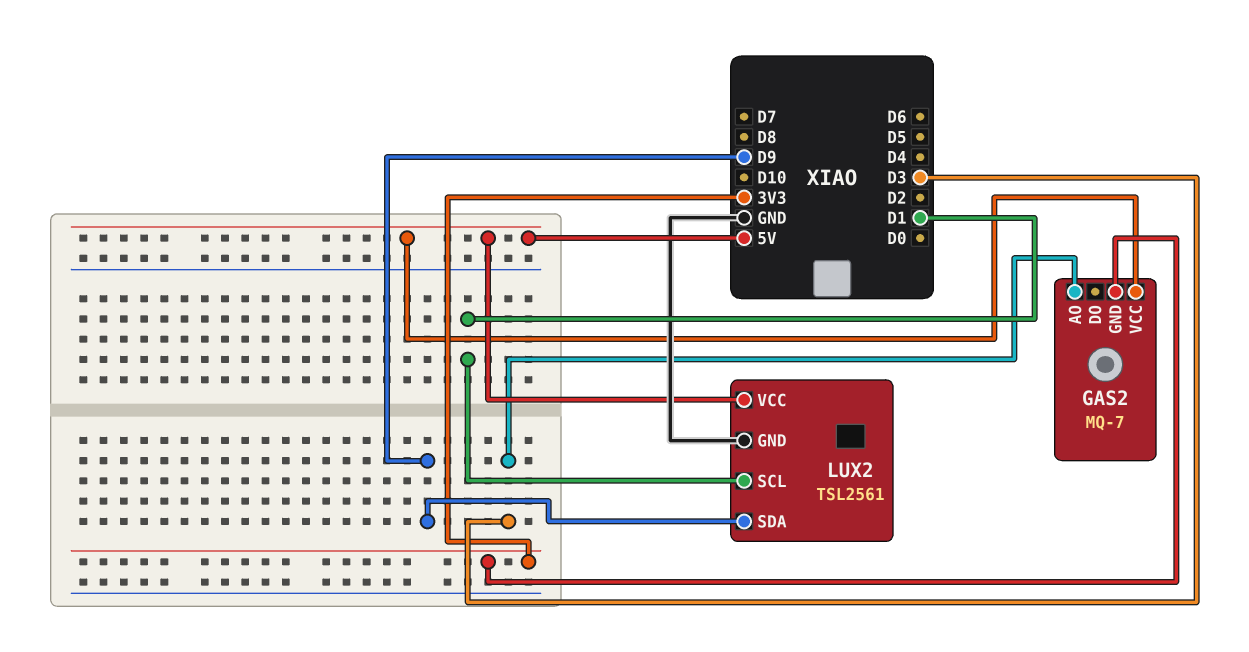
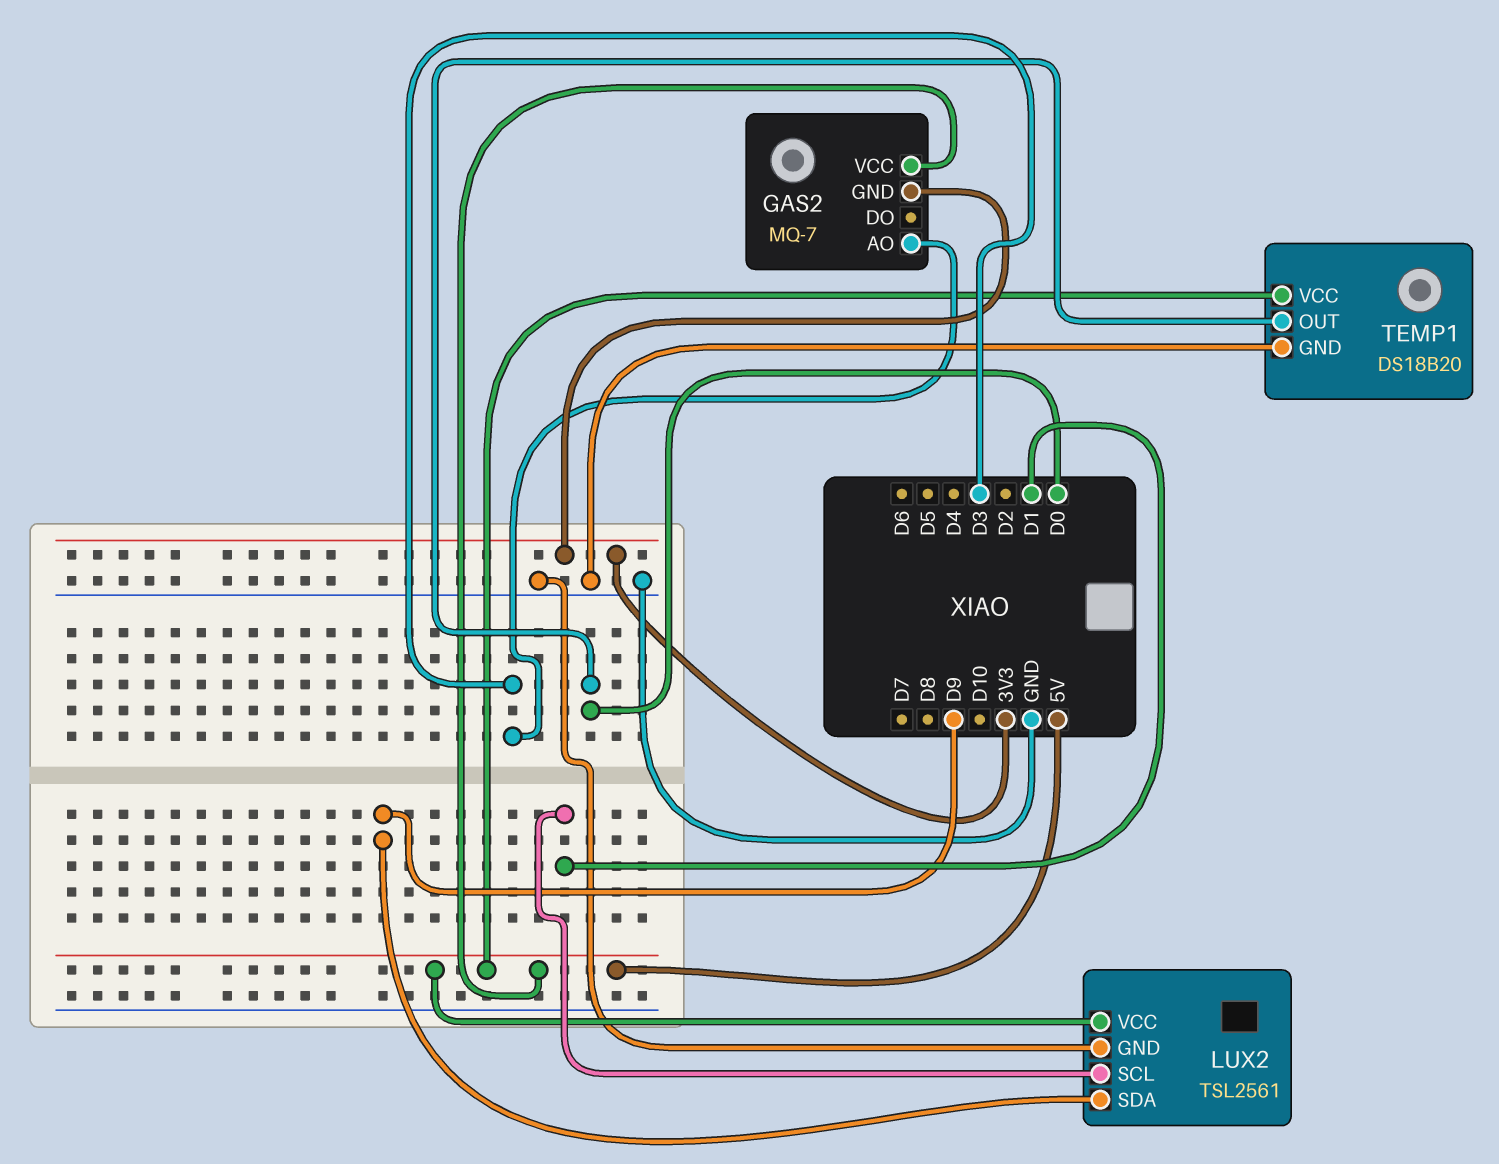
TEMP1: none -> DS18B20
TEMP1 pin GND: none -> GND
TEMP1 pin OUT: none -> D0
TEMP1 pin VCC: none -> 5V

